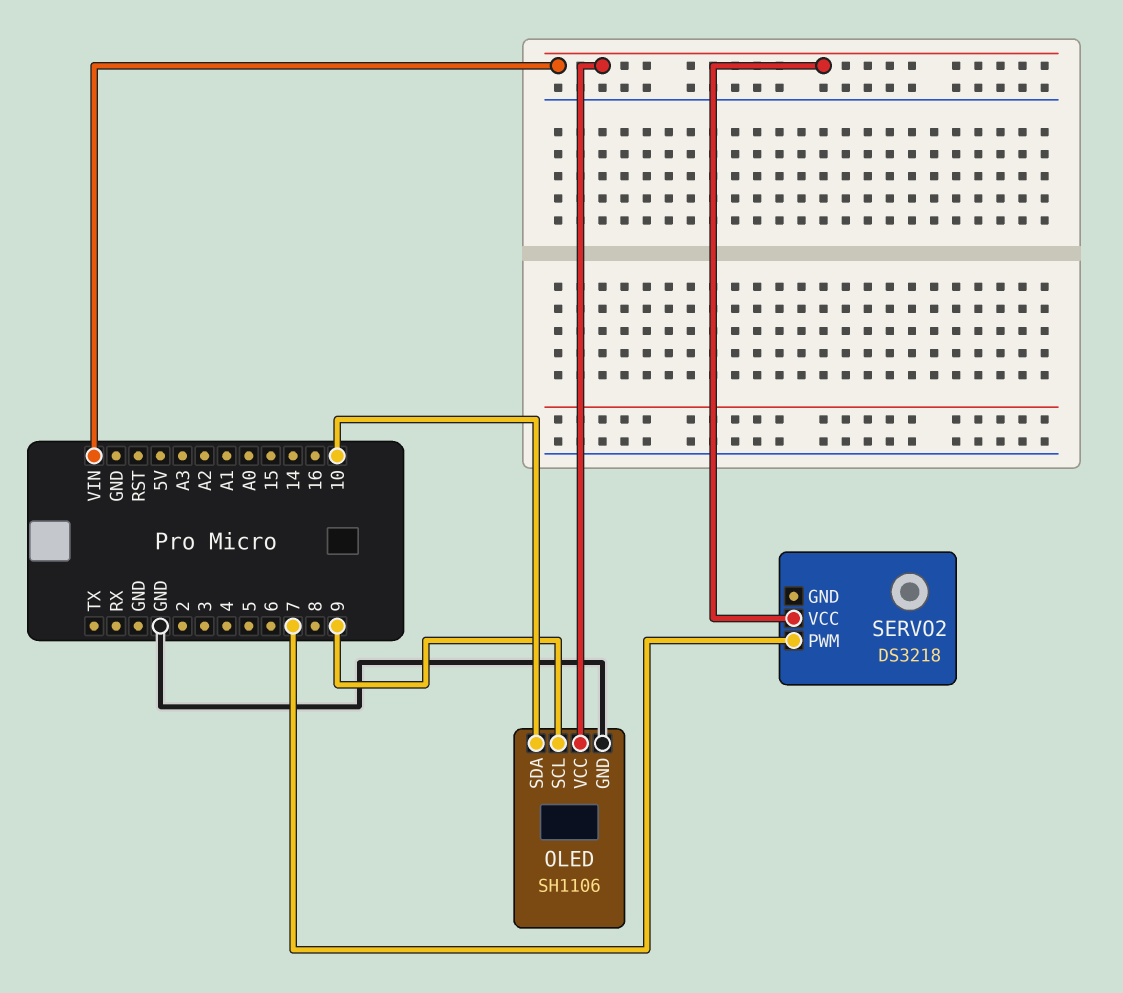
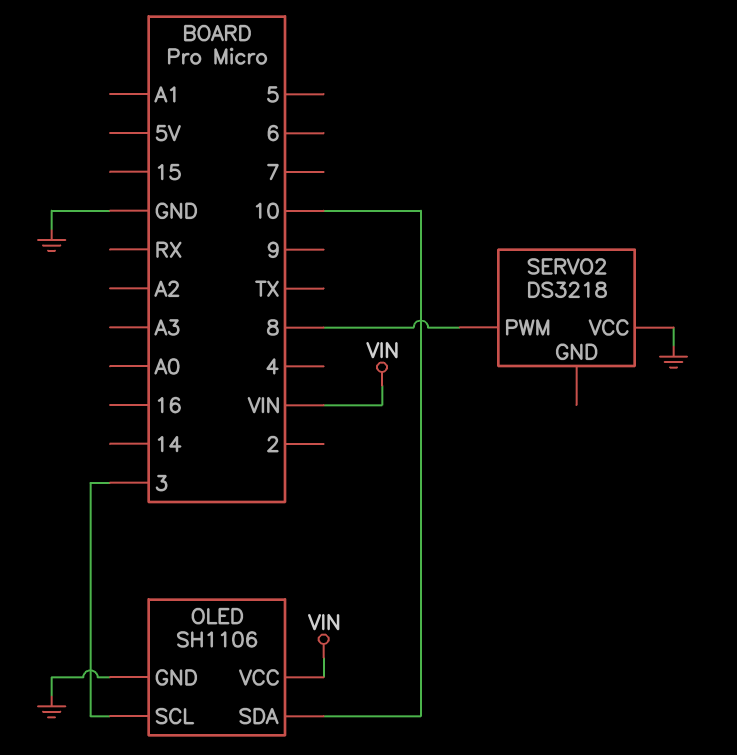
OLED pin SCL: 9 -> 3
SERVO2 pin PWM: 7 -> 8
SERVO2 pin VCC: VIN -> GND

